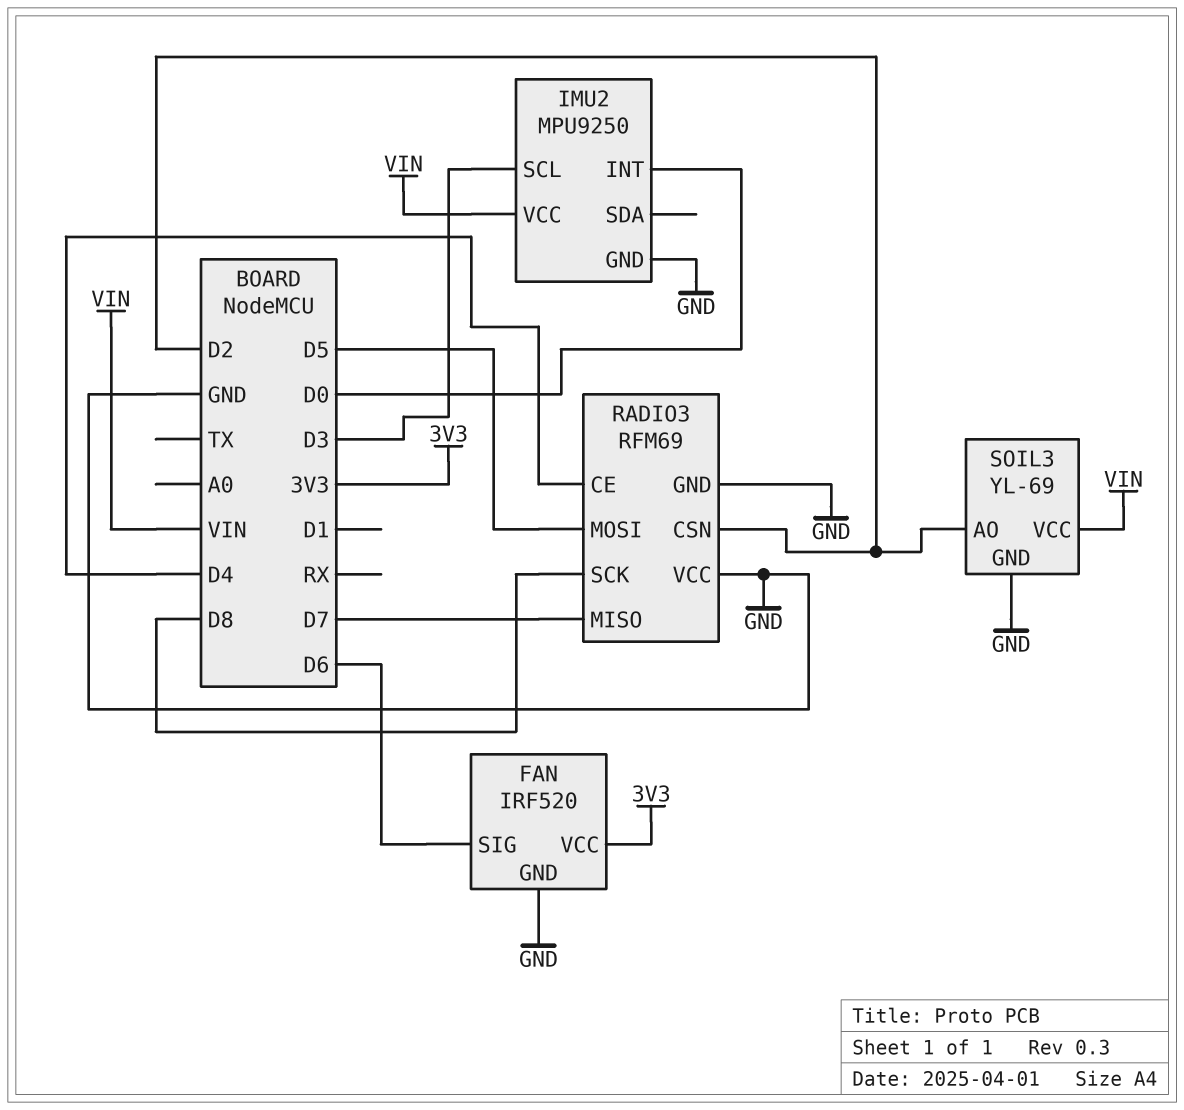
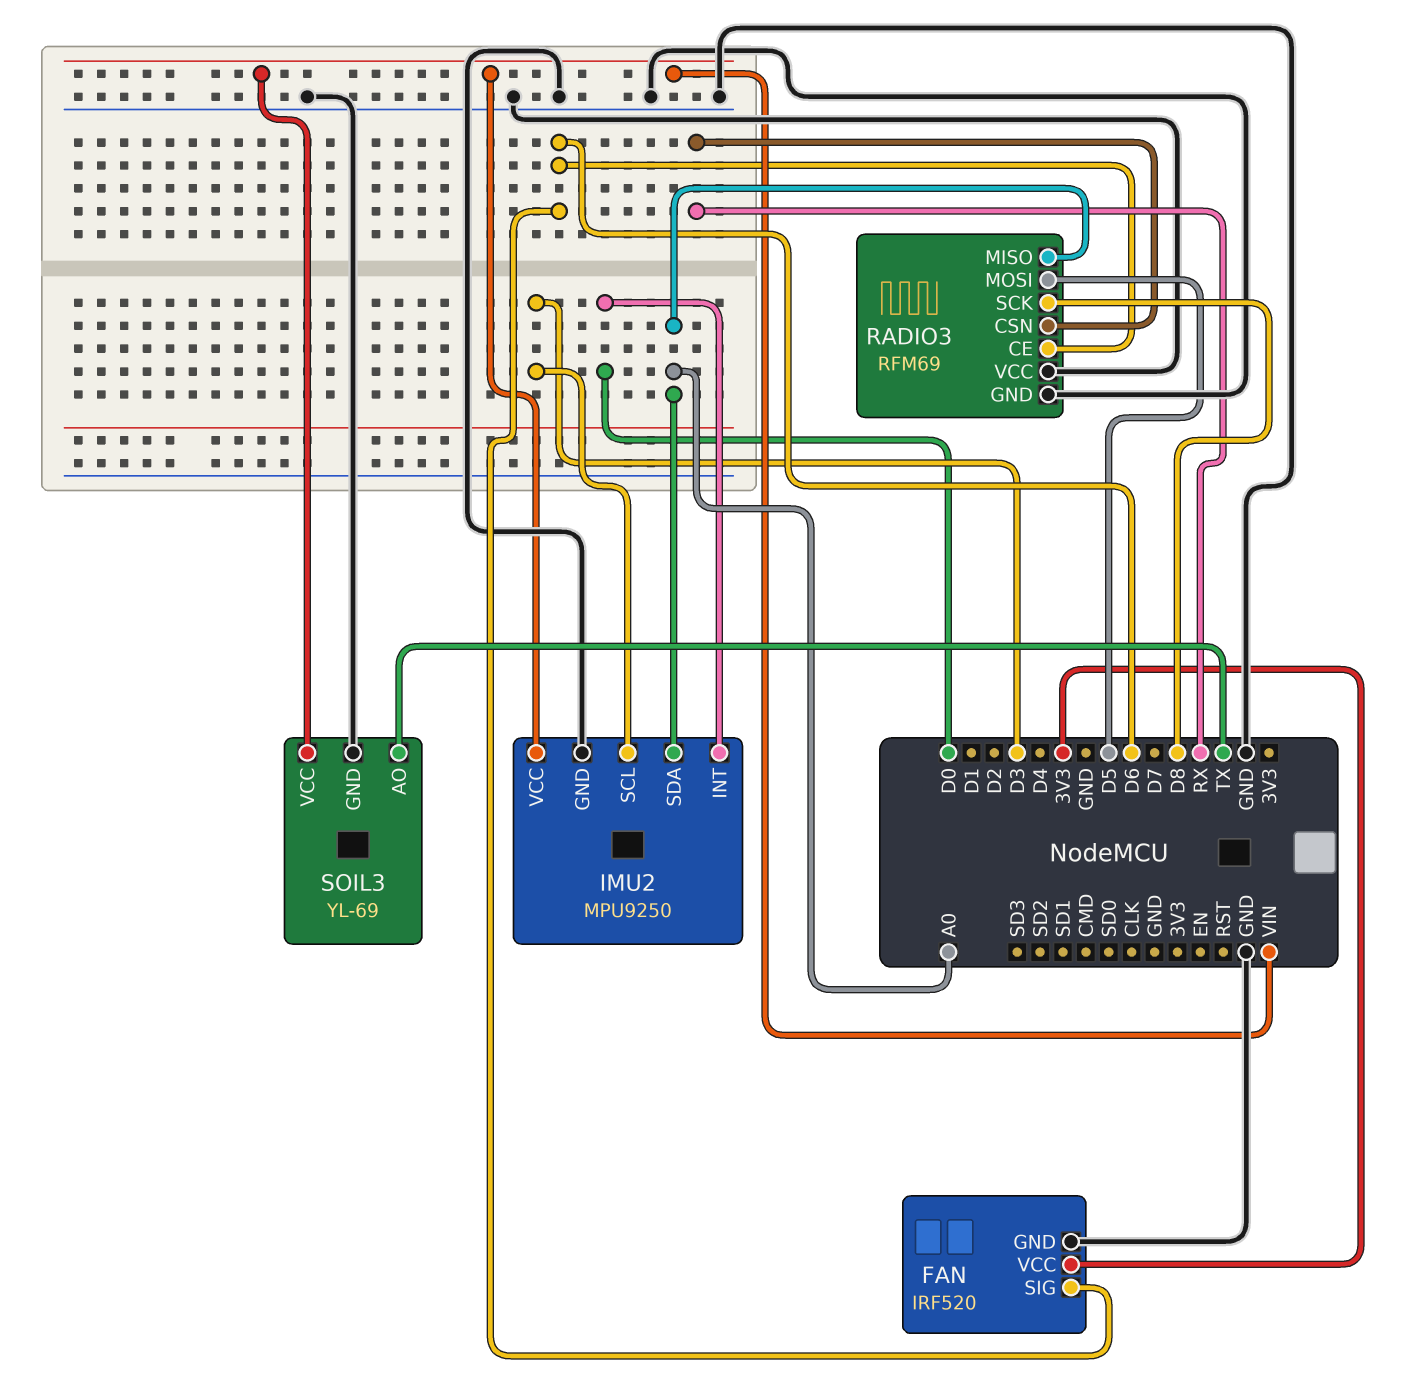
IMU2 pin SDA: none -> A0
RADIO3 pin CE: D4 -> D6
RADIO3 pin CSN: D2 -> RX
RADIO3 pin MISO: D7 -> A0
SOIL3 pin AO: D2 -> TX

